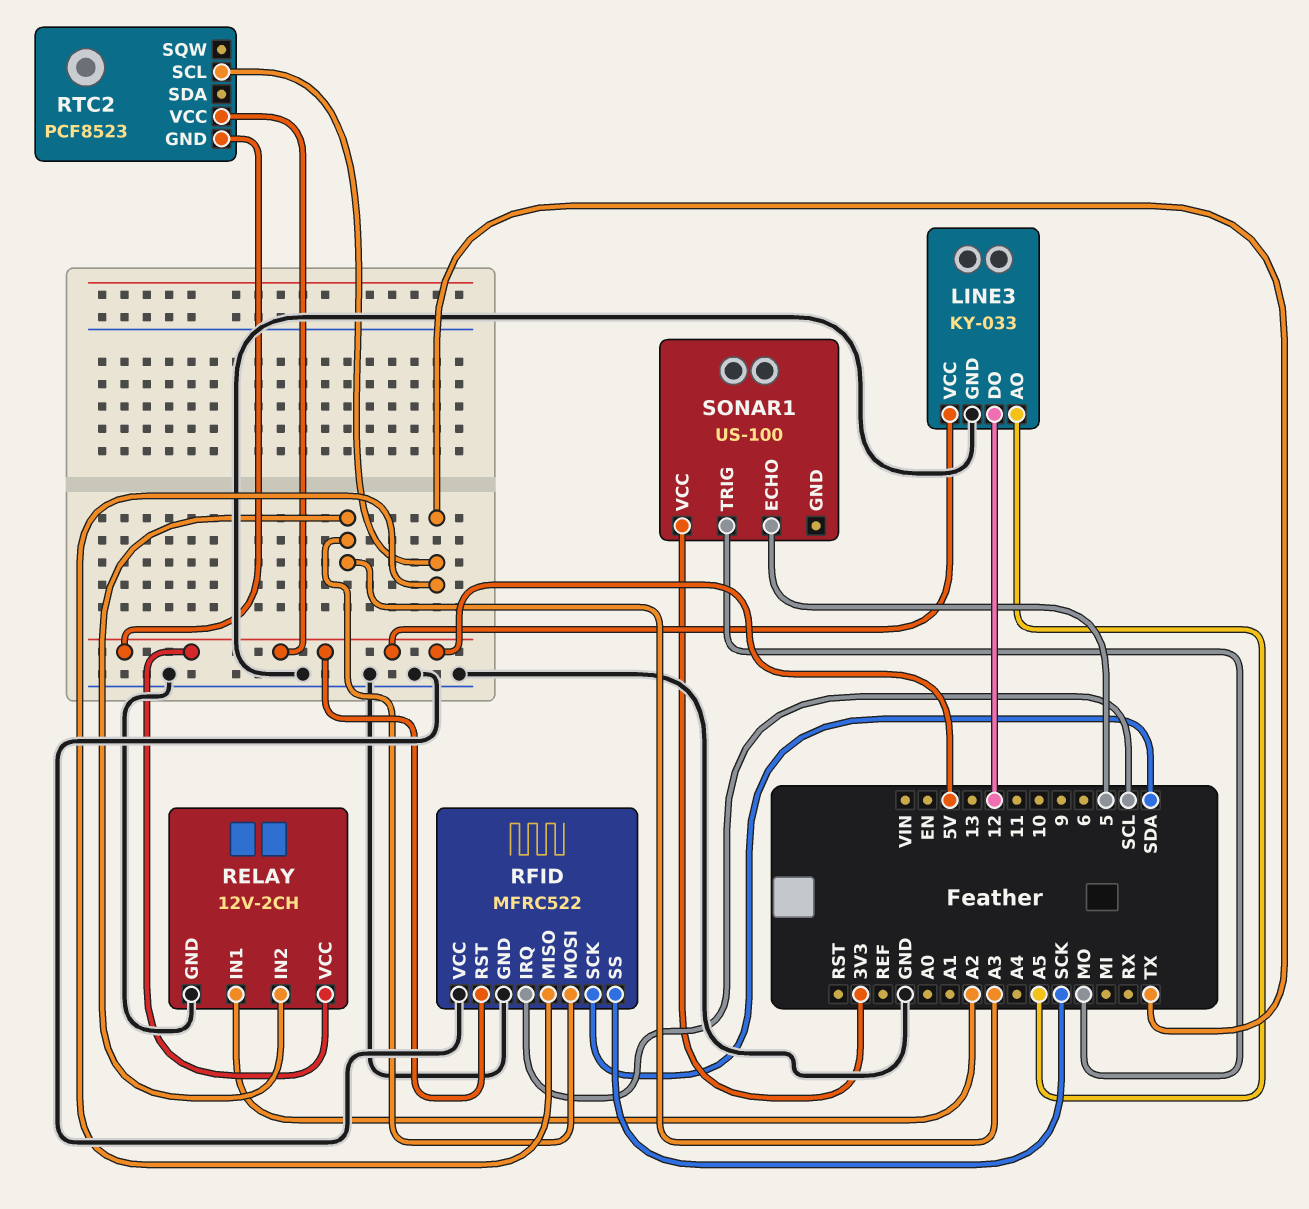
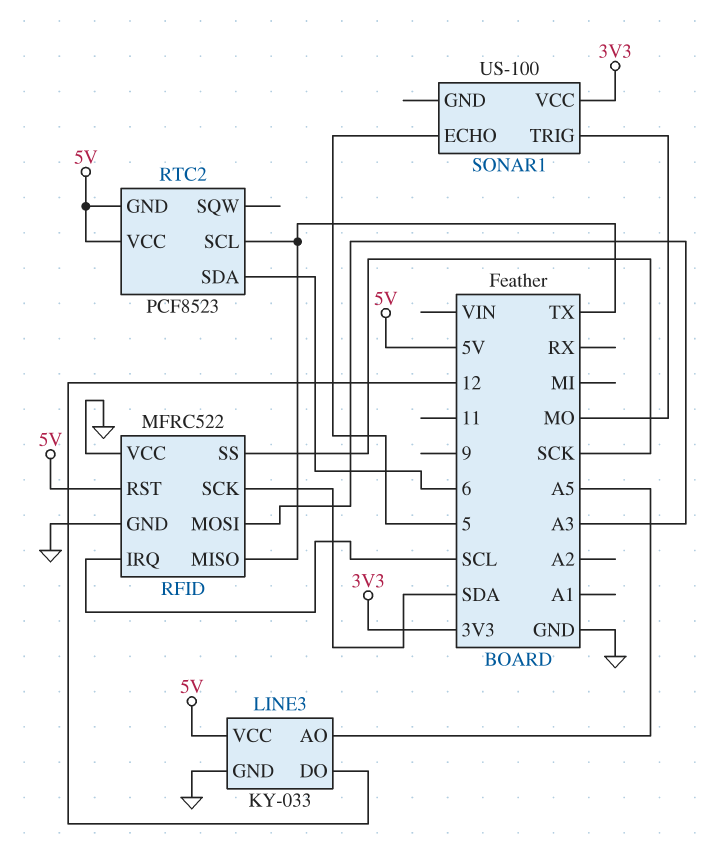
RELAY: 12V-2CH -> none
RELAY pin GND: GND -> none
RELAY pin IN1: A2 -> none
RELAY pin IN2: A3 -> none
RELAY pin VCC: 5V -> none
RTC2 pin SDA: none -> 6

